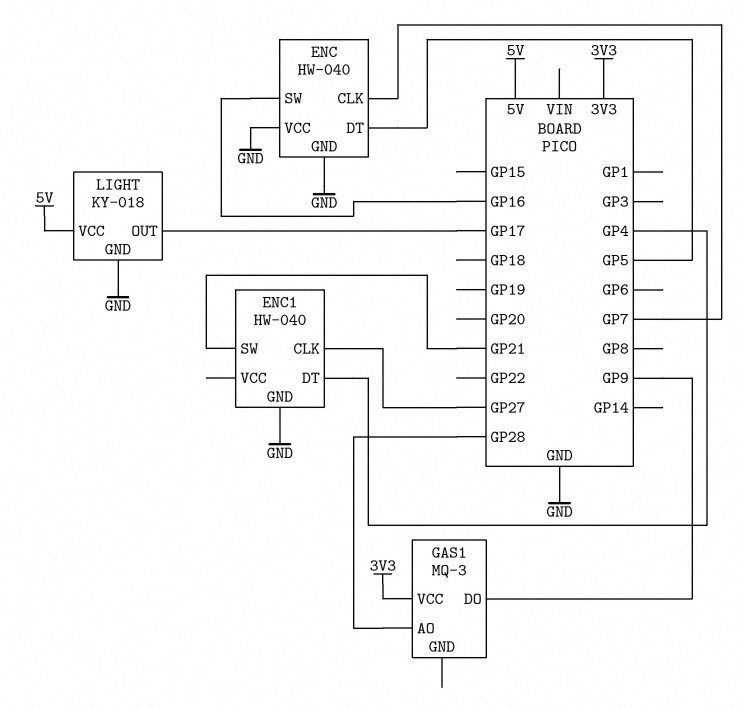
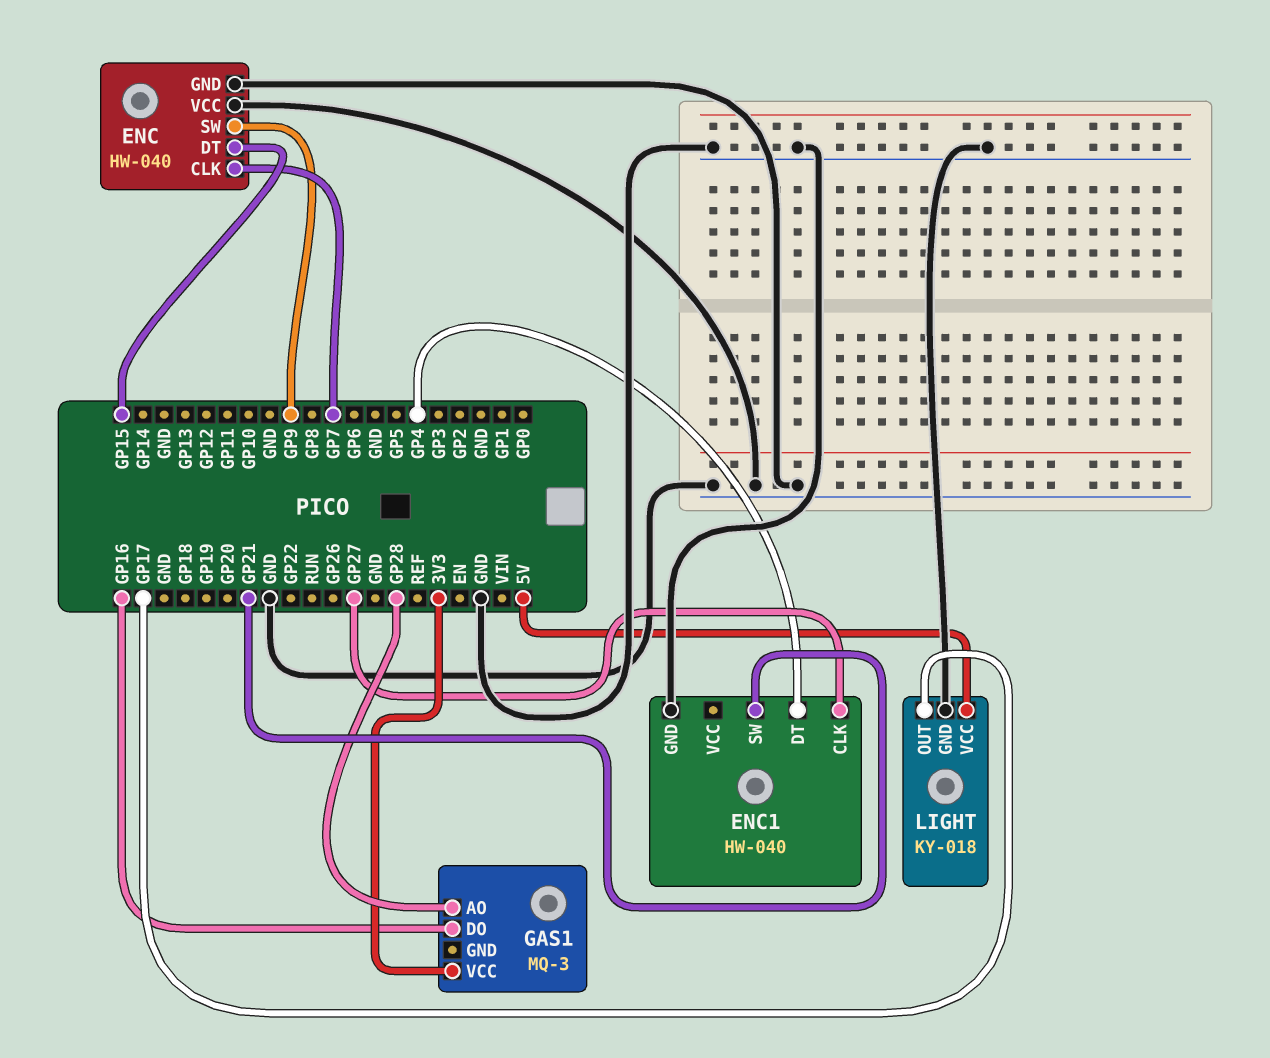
ENC pin DT: GP5 -> GP15
ENC pin SW: GP16 -> GP9
GAS1 pin DO: GP9 -> GP16

